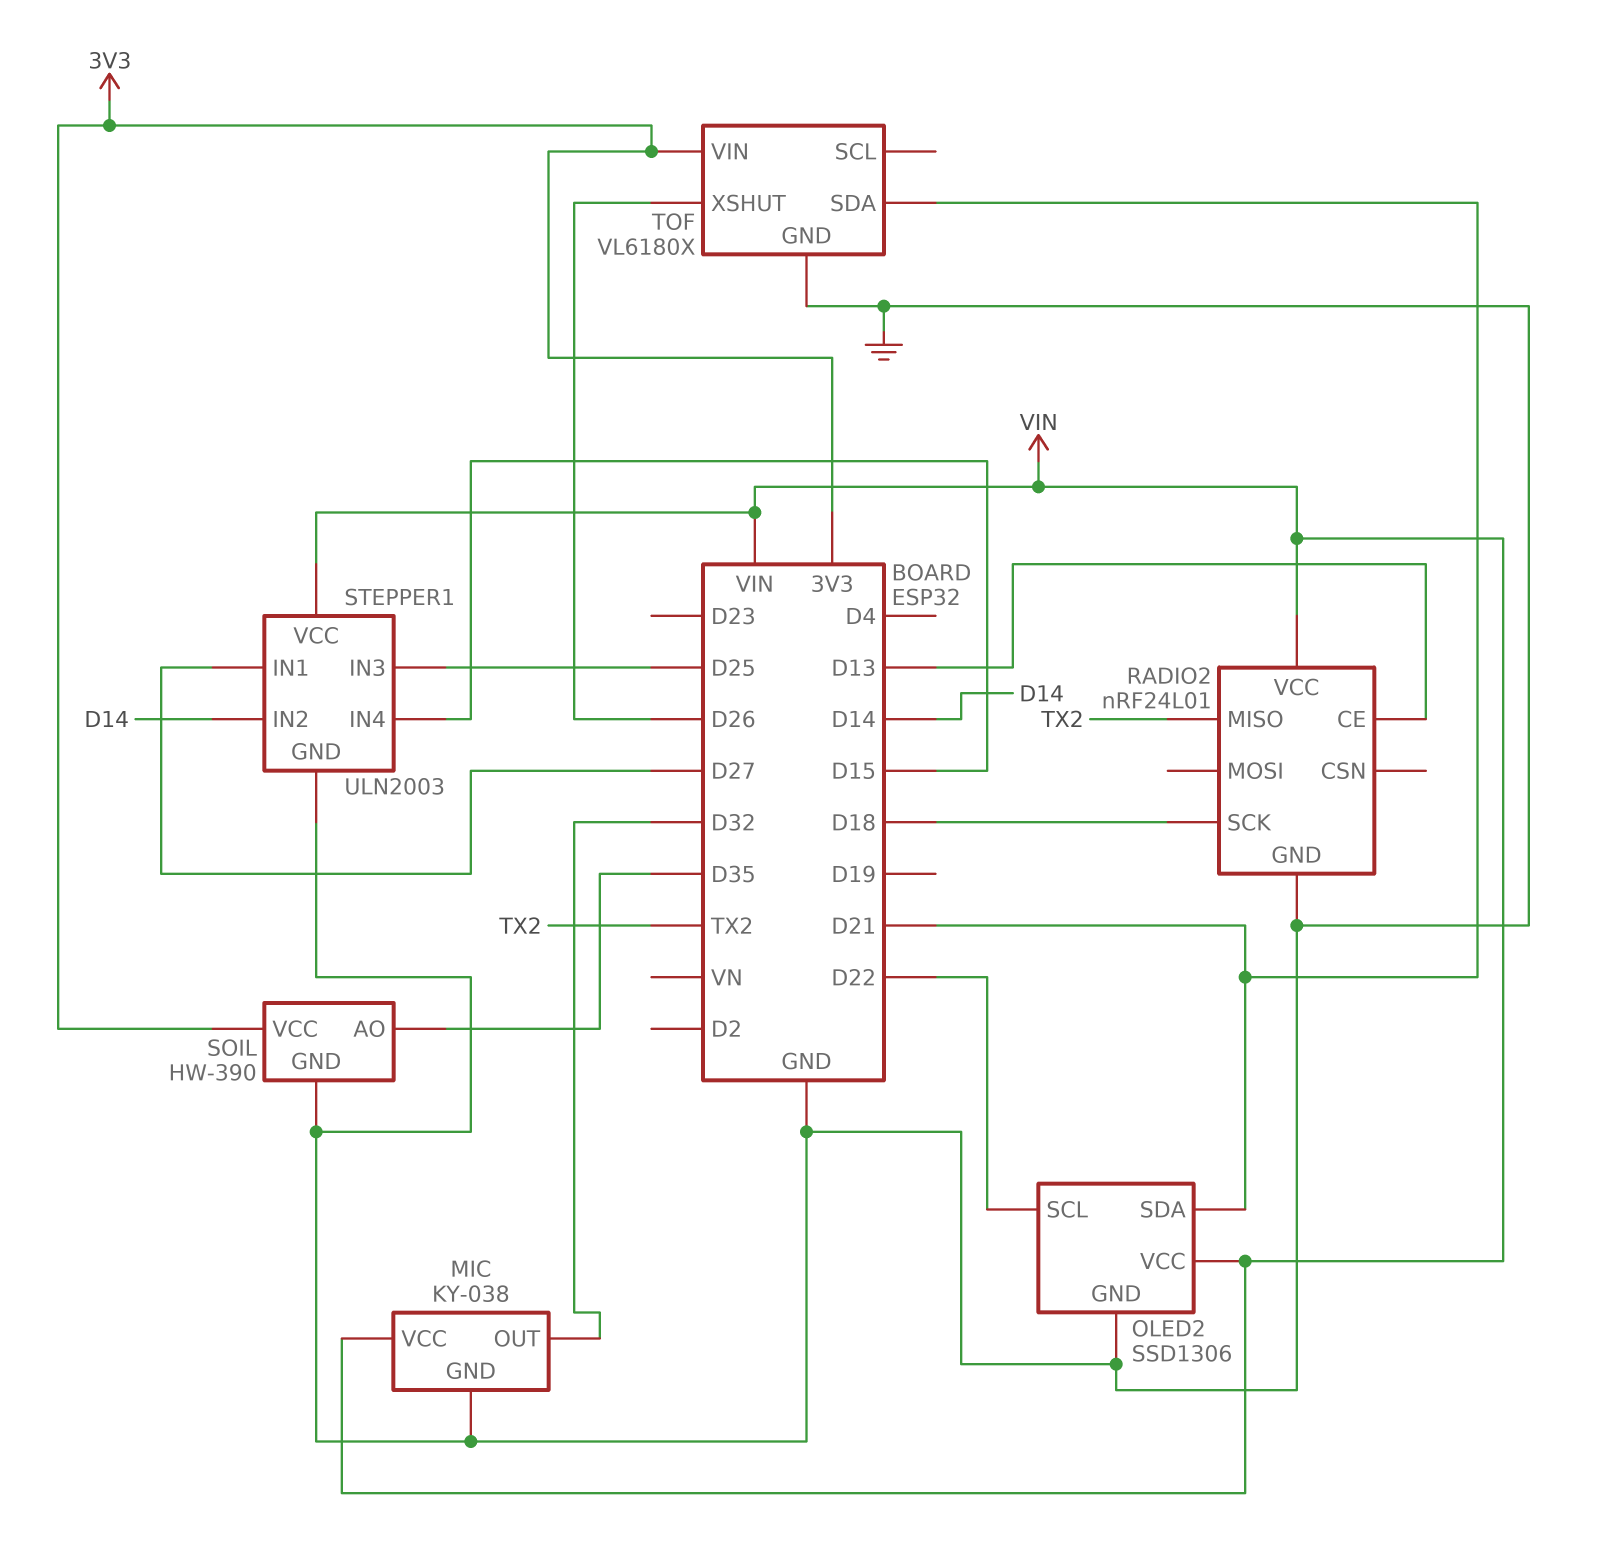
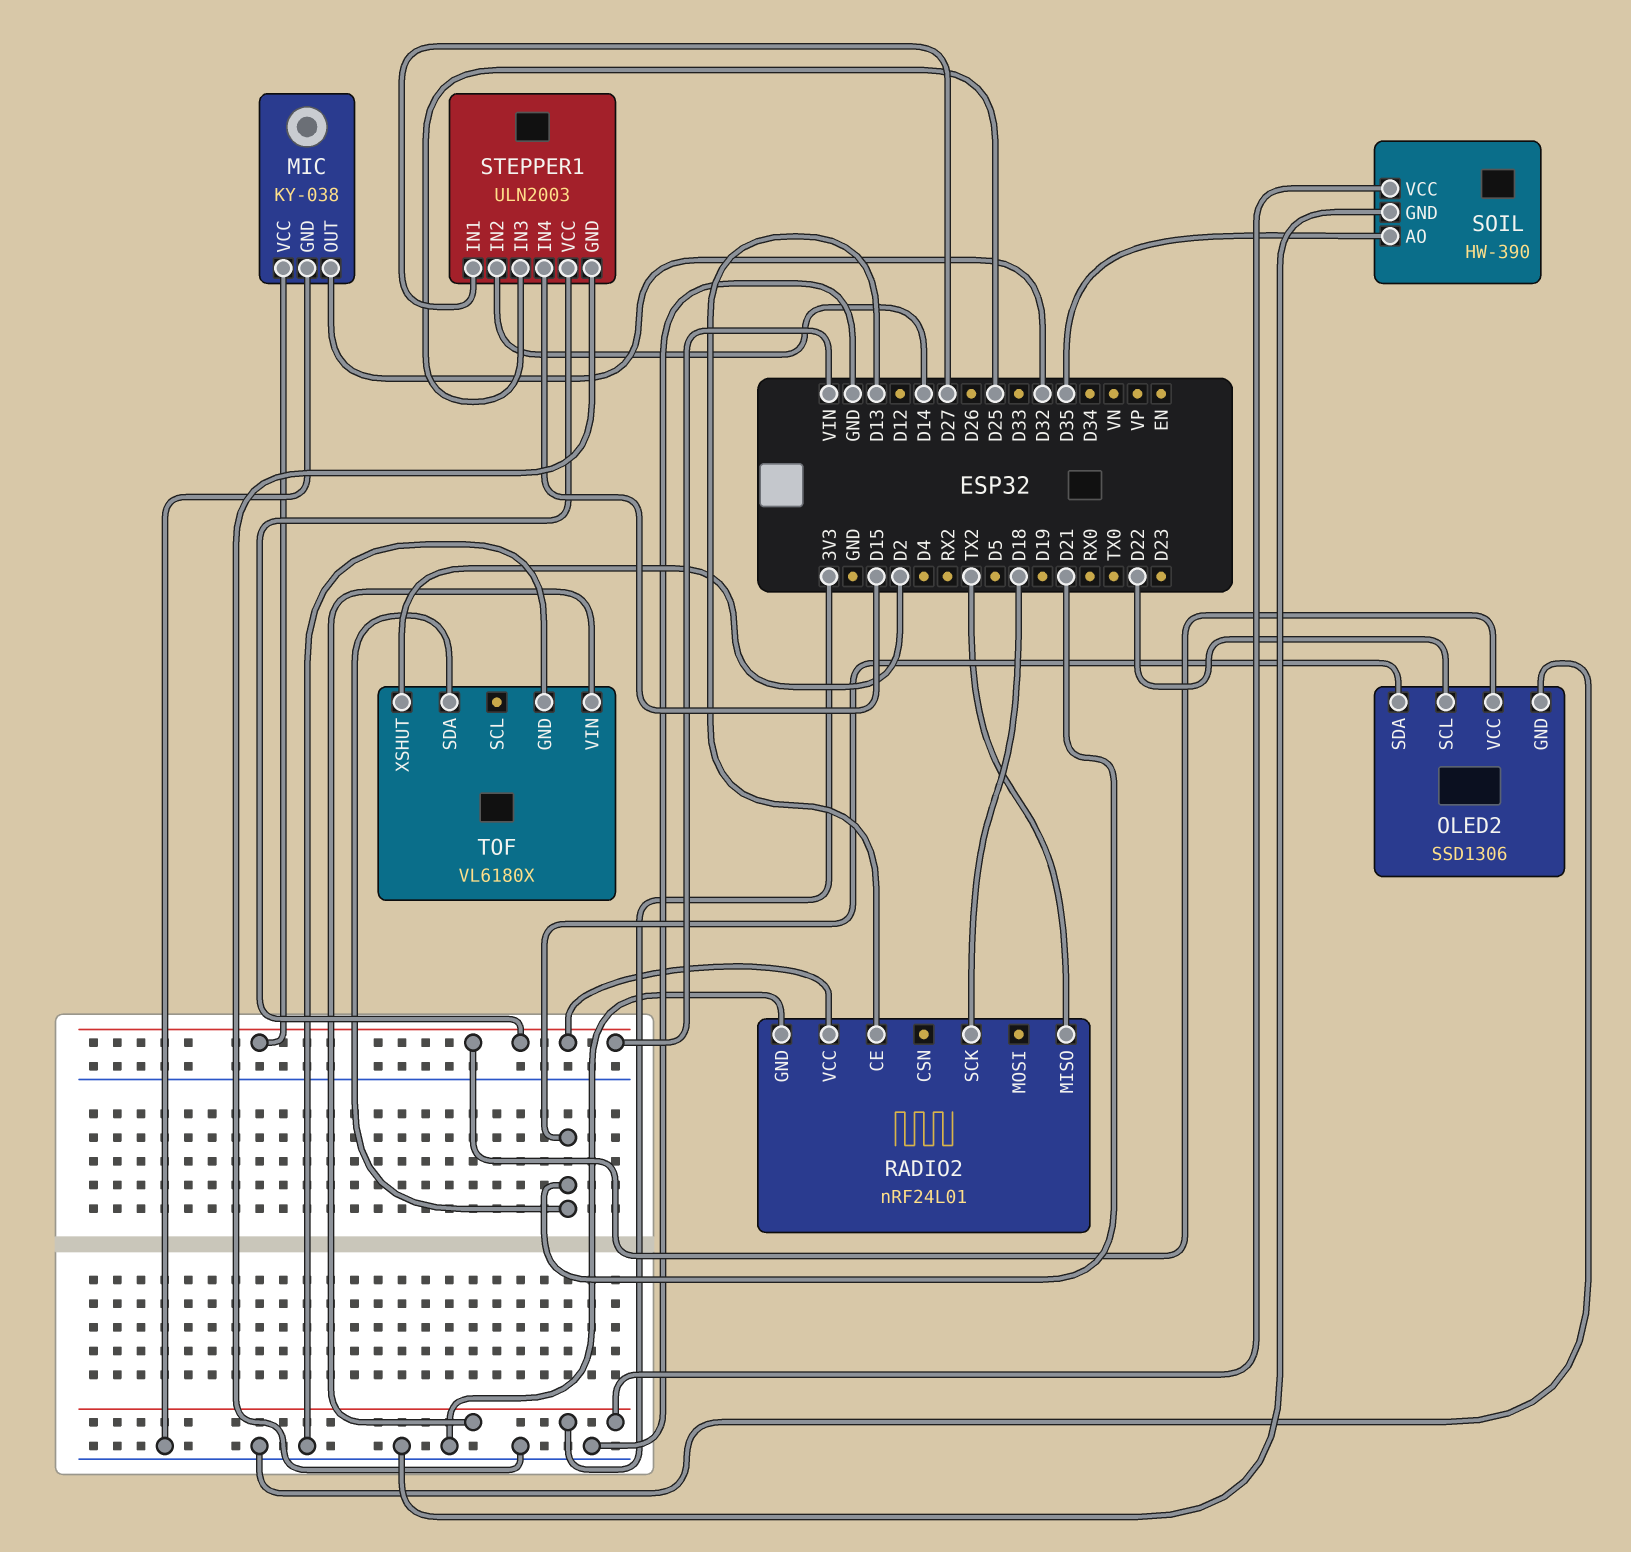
TOF pin XSHUT: D26 -> D2

